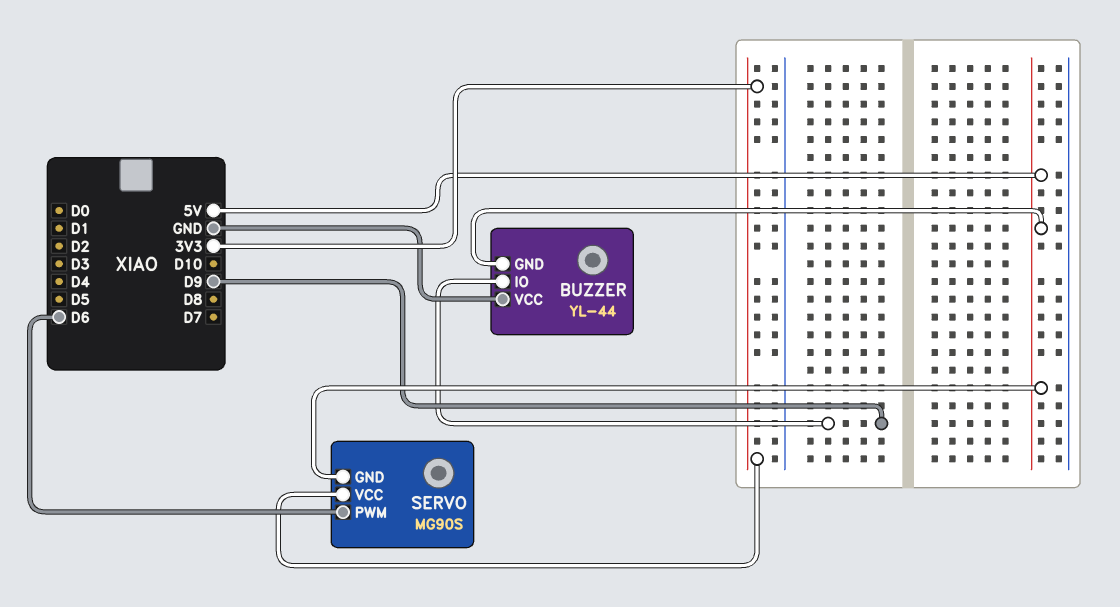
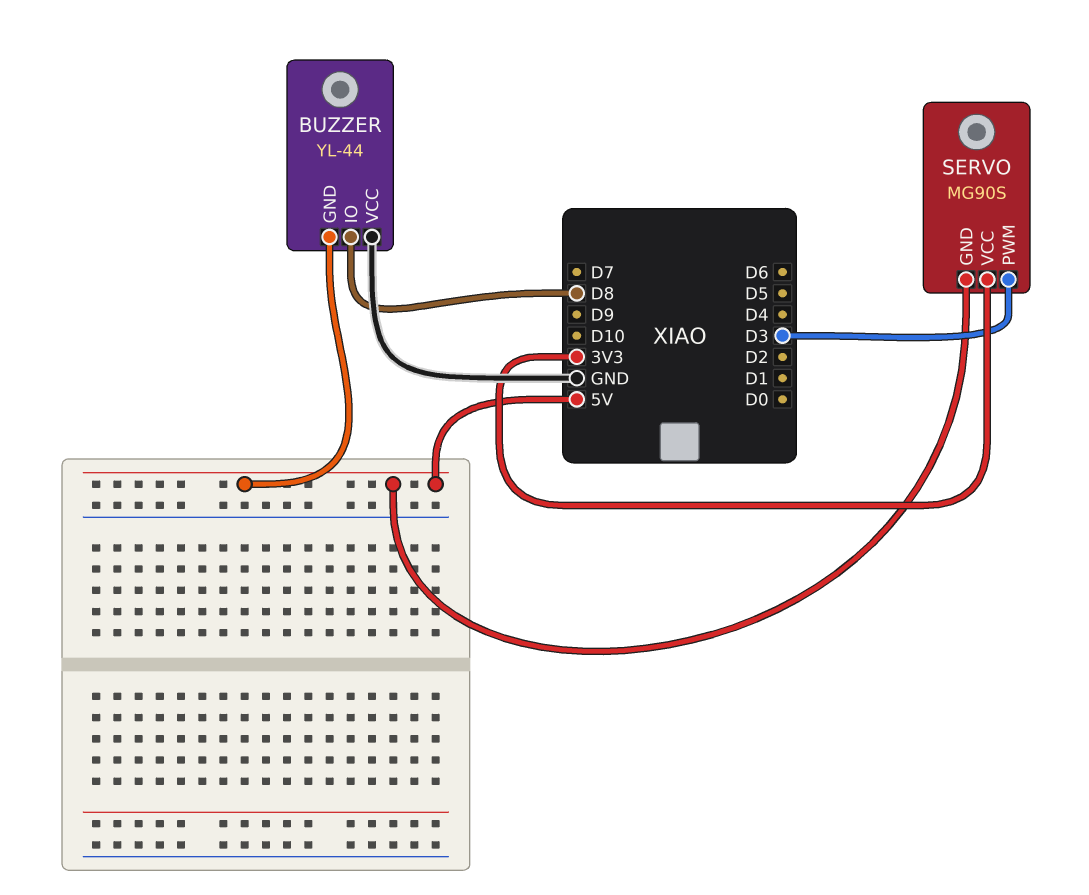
BUZZER pin IO: D9 -> D8
SERVO pin PWM: D6 -> D3

